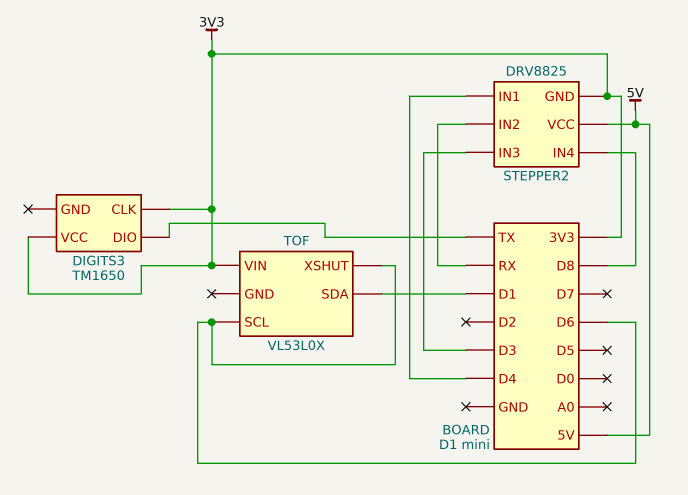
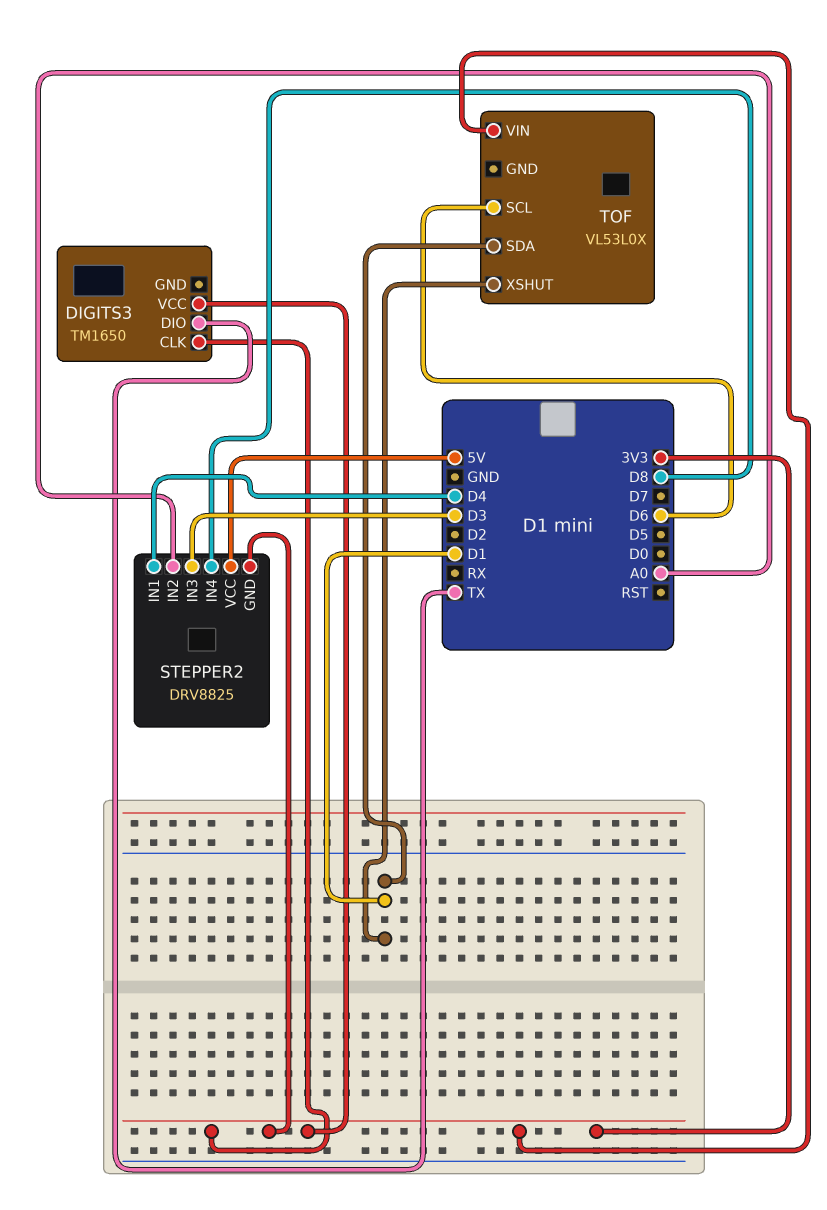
STEPPER2 pin IN2: RX -> A0
TOF pin XSHUT: D6 -> D1

